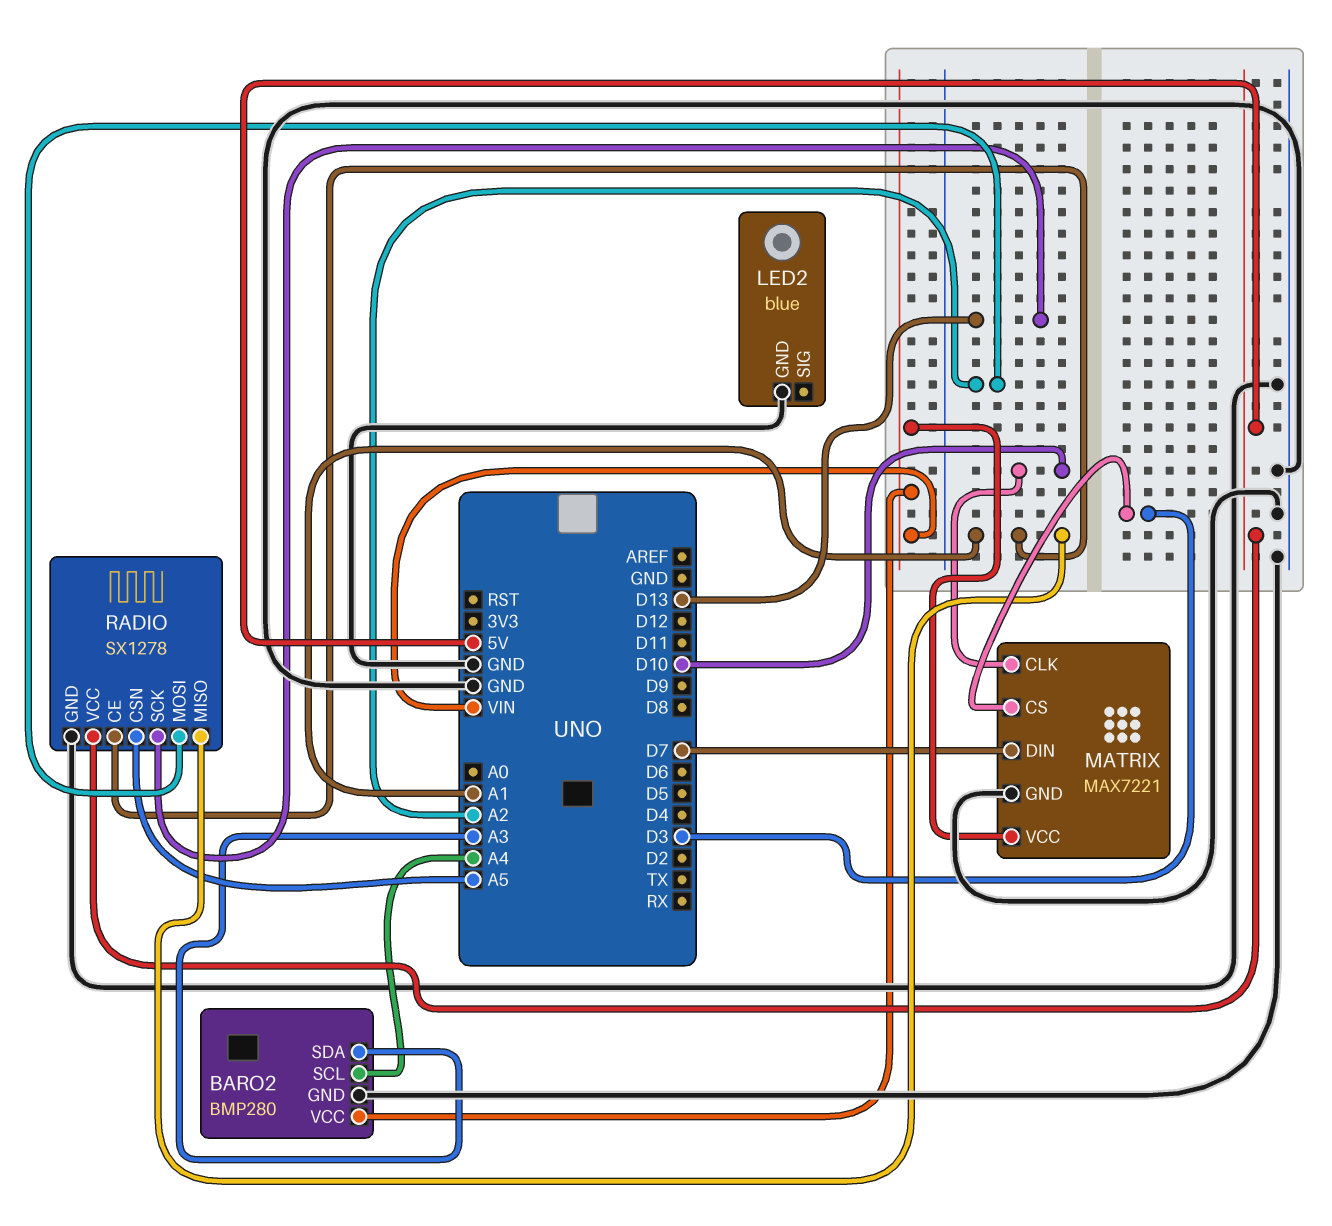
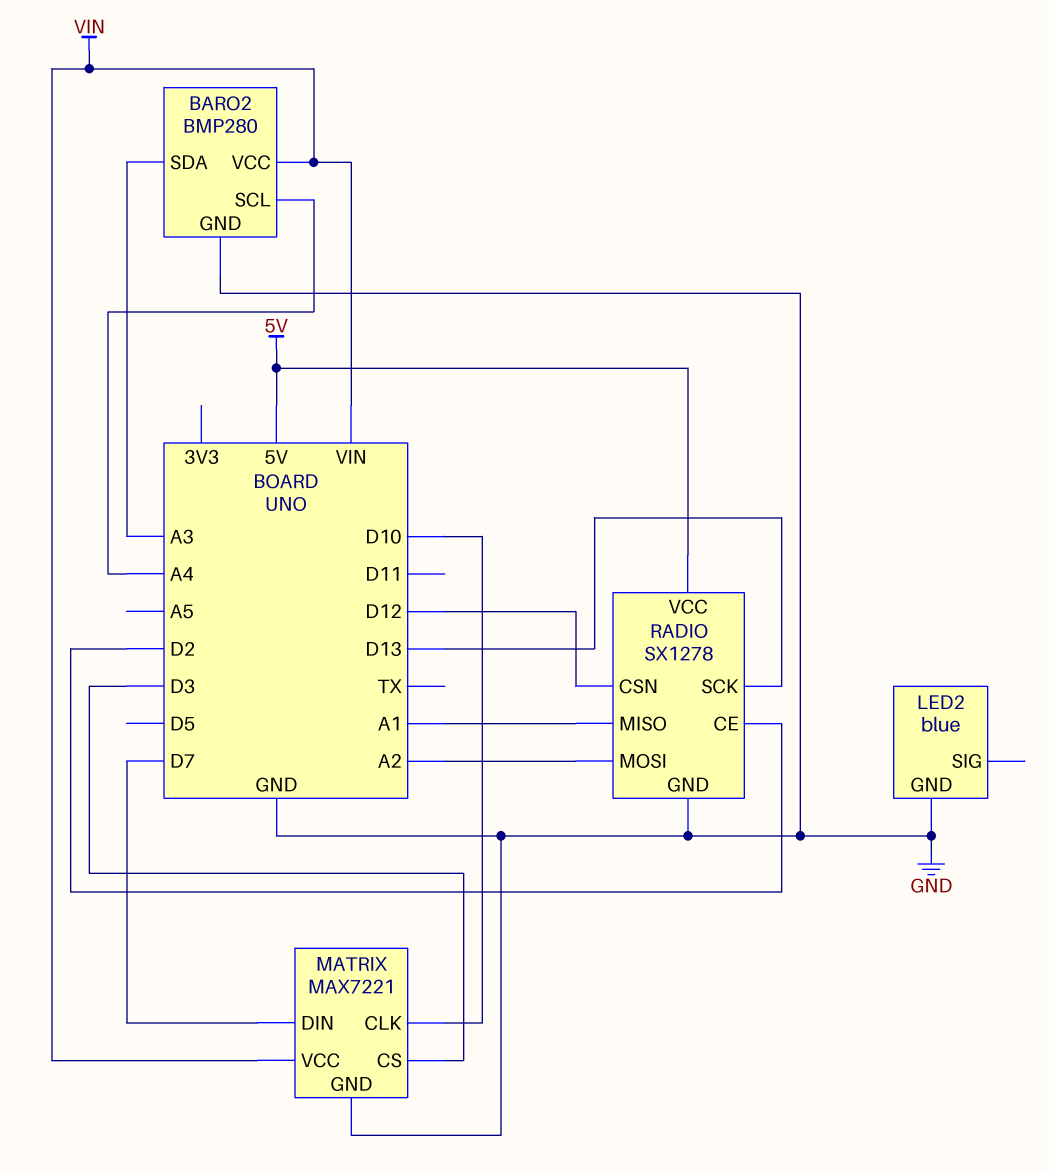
RADIO pin CE: A1 -> D2
RADIO pin CSN: A5 -> D12

